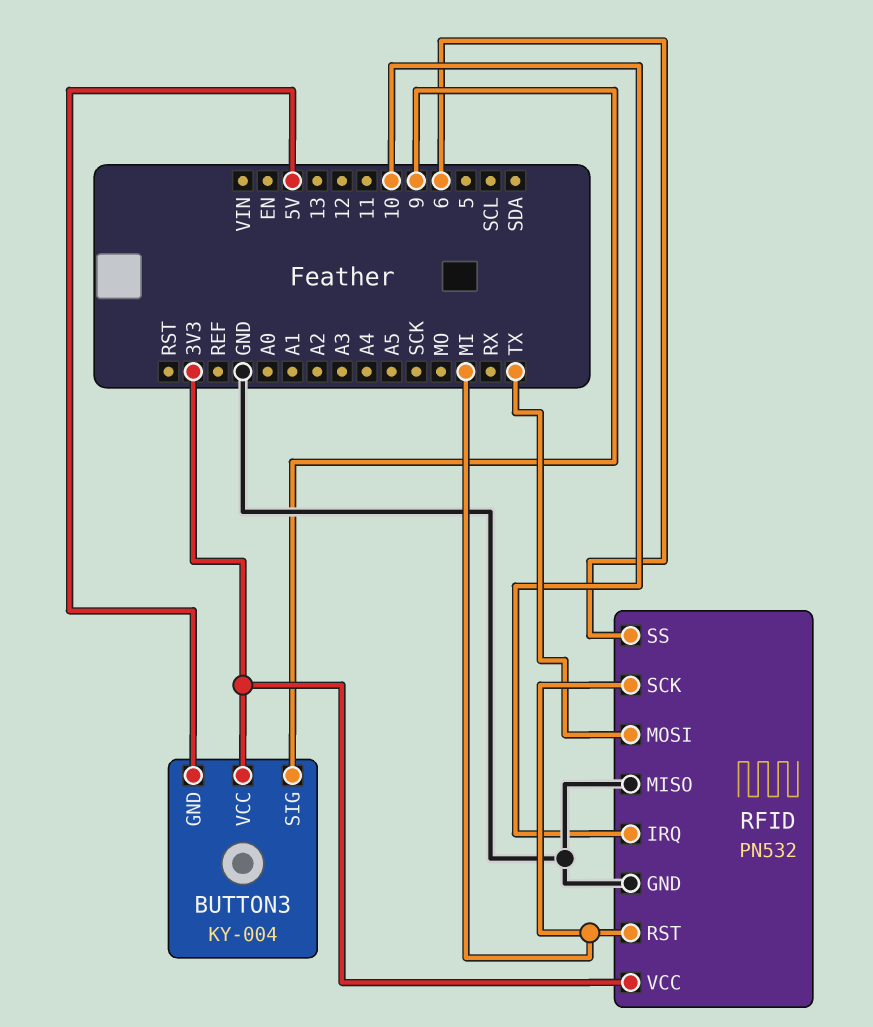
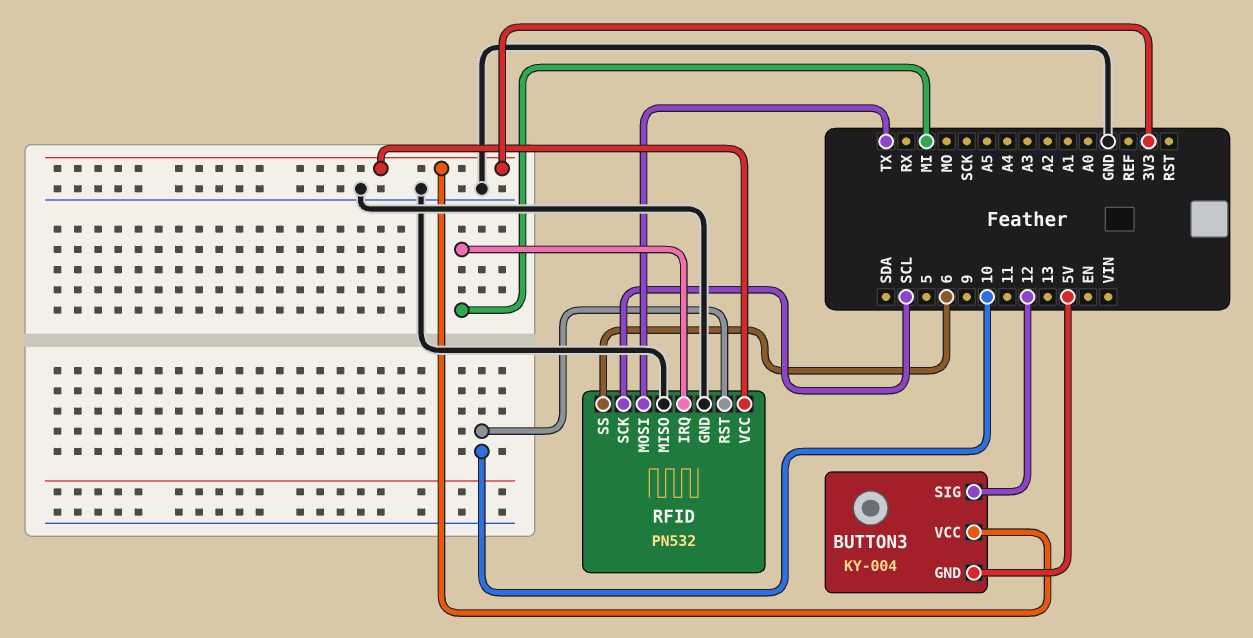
BUTTON3 pin SIG: 9 -> 12
RFID pin IRQ: 10 -> MI
RFID pin RST: MI -> 10
RFID pin SCK: MI -> SCL

